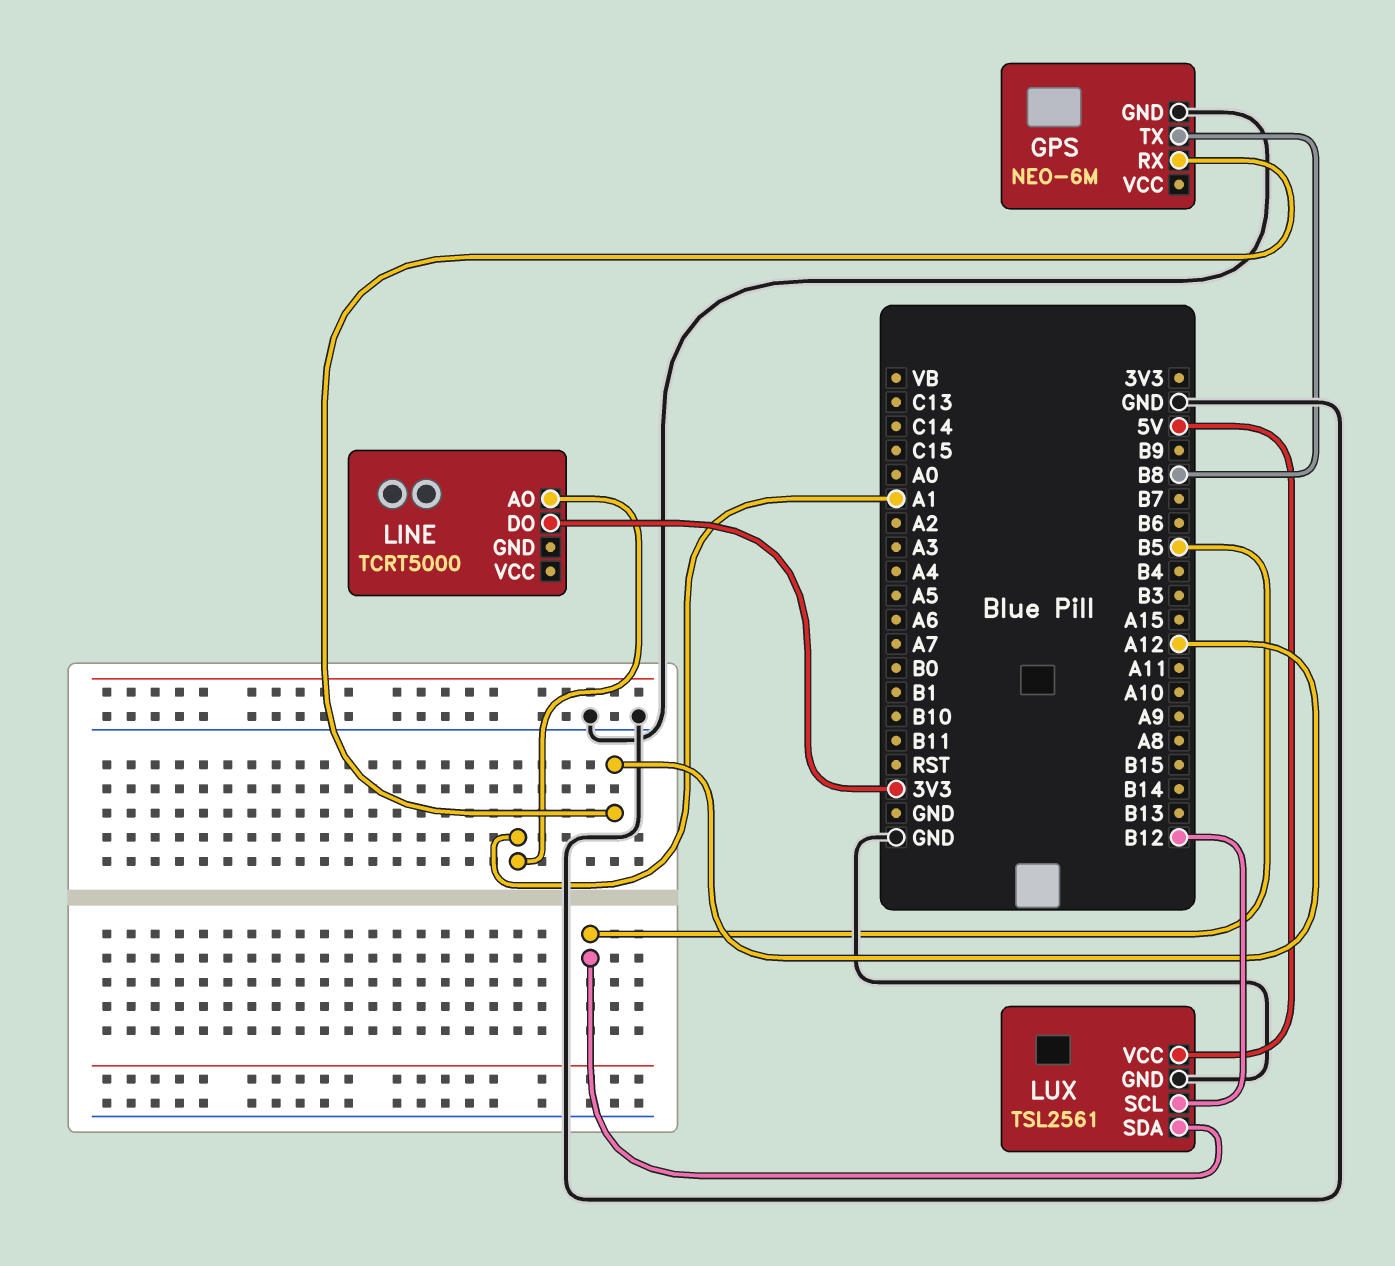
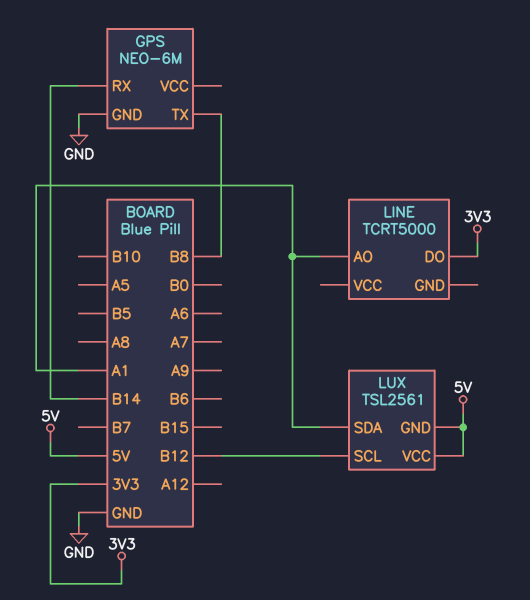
GPS pin RX: A12 -> B14
LUX pin GND: GND -> 5V
LUX pin SDA: B5 -> A1

